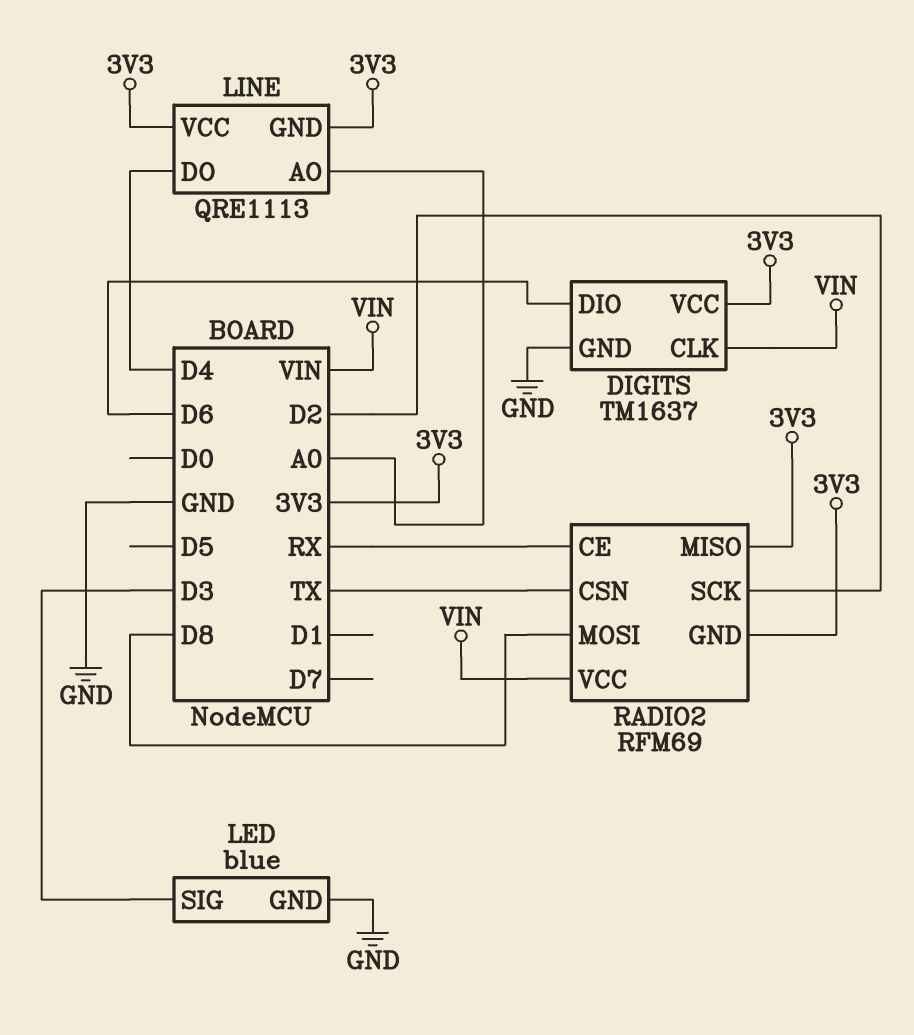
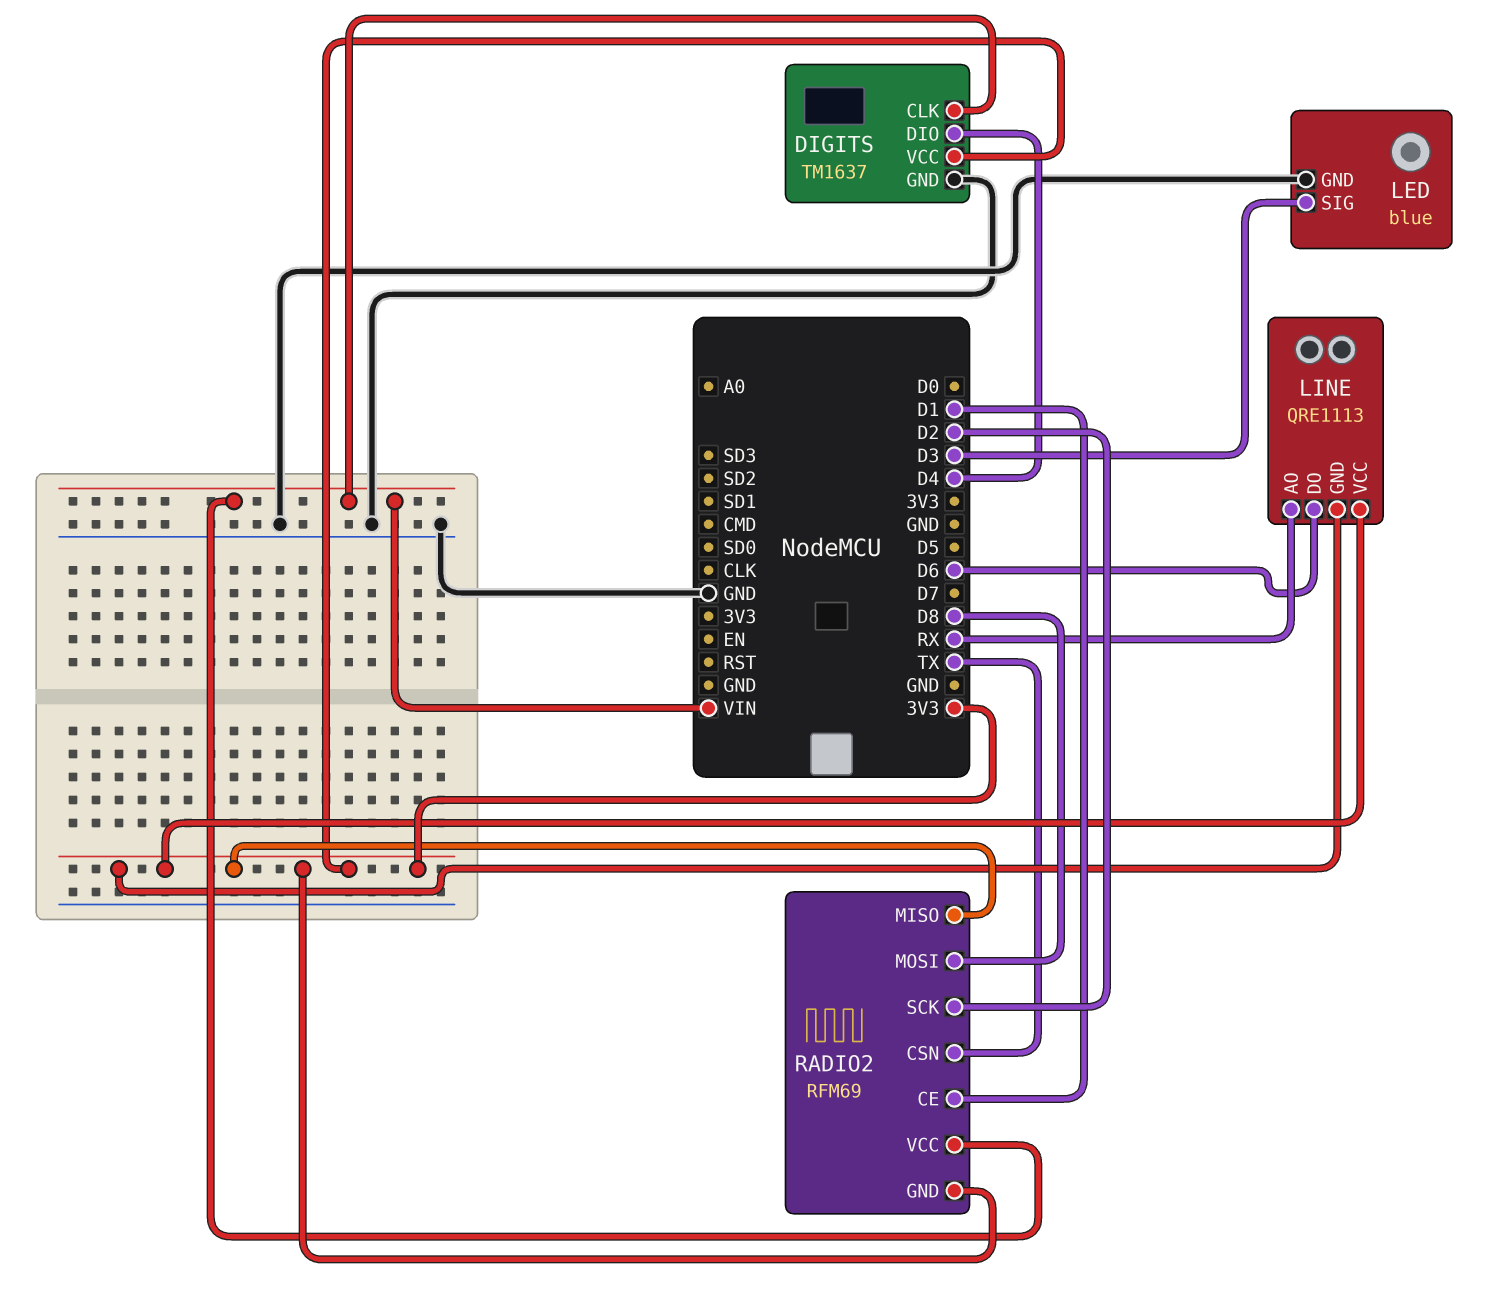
DIGITS pin DIO: D6 -> D4
LINE pin AO: A0 -> RX
LINE pin DO: D4 -> D6
RADIO2 pin CE: RX -> D1

